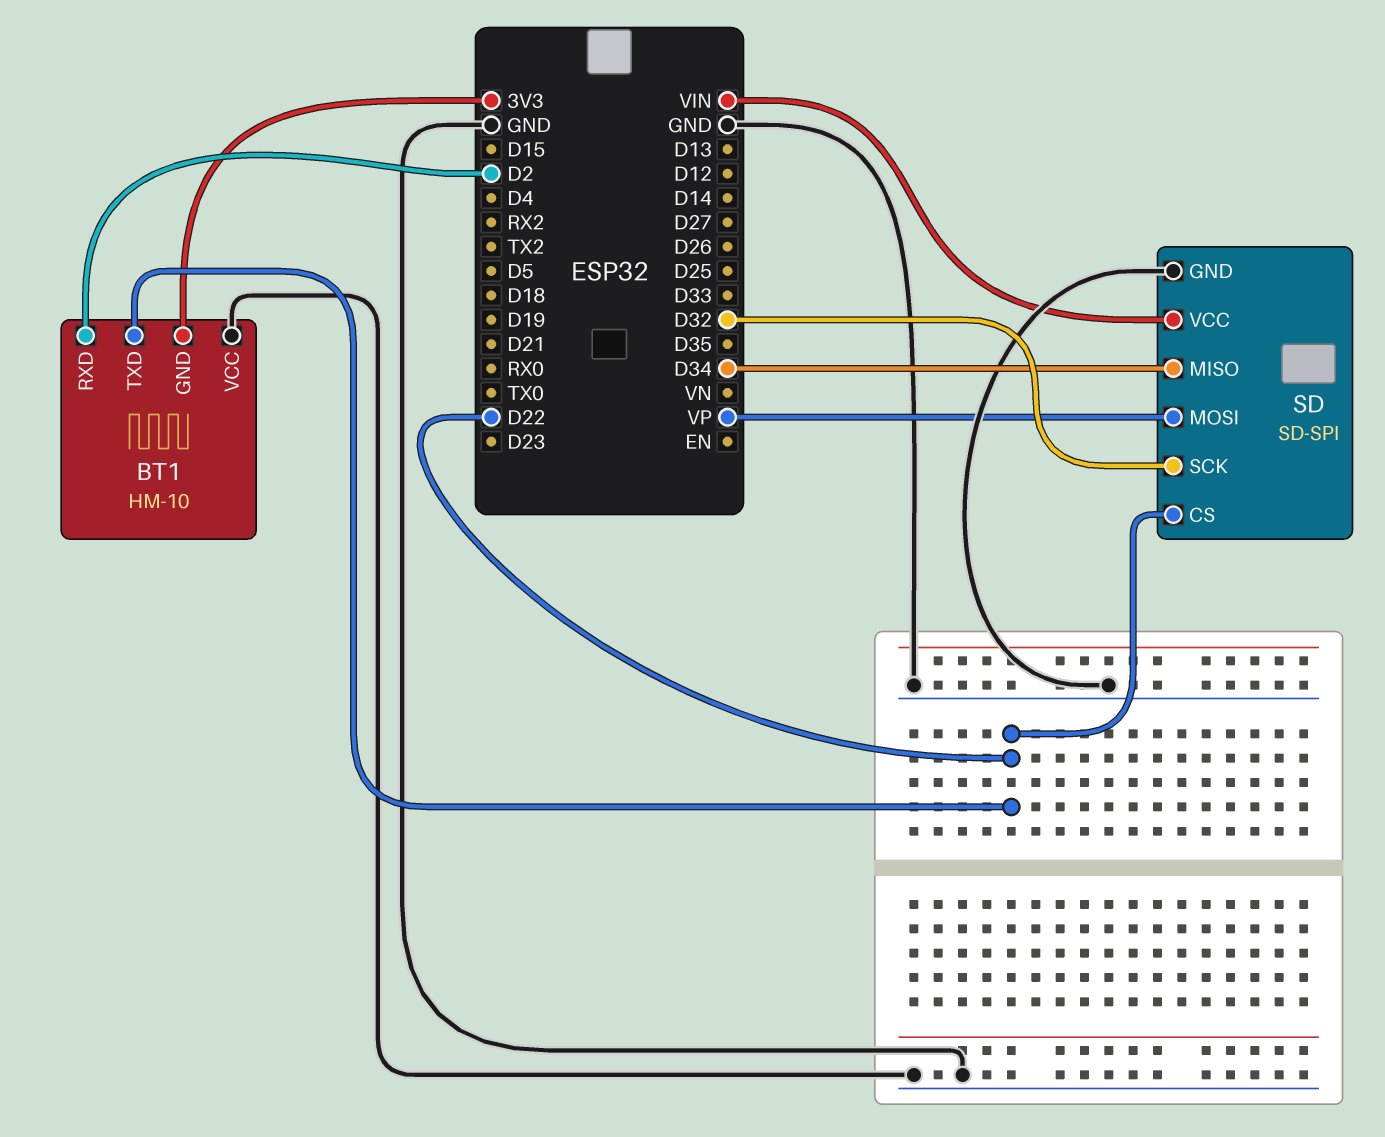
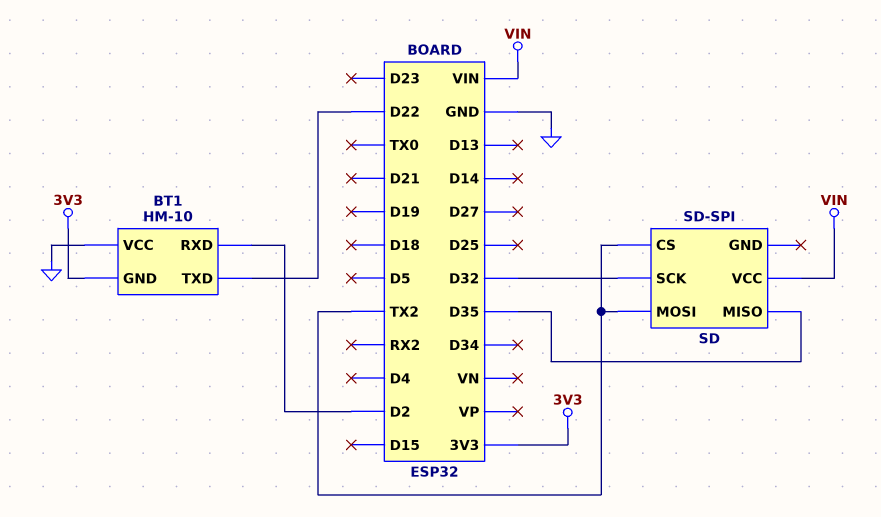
SD pin CS: D22 -> TX2
SD pin GND: GND -> none
SD pin MISO: D34 -> D35
SD pin MOSI: VP -> TX2

